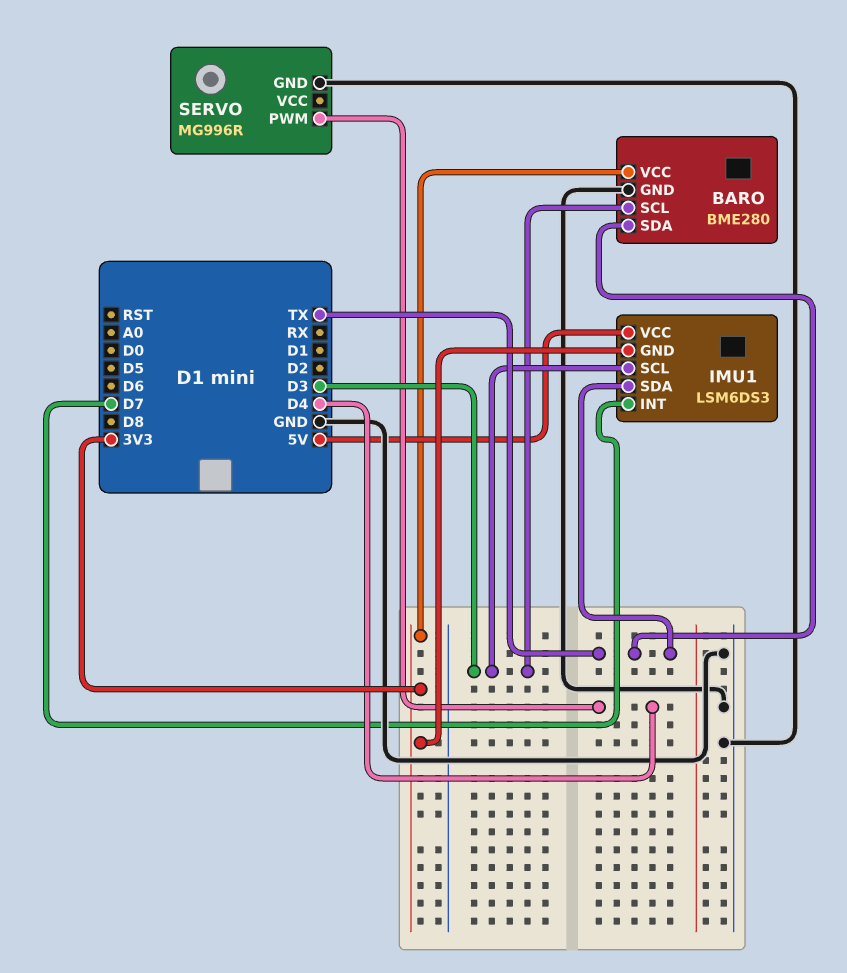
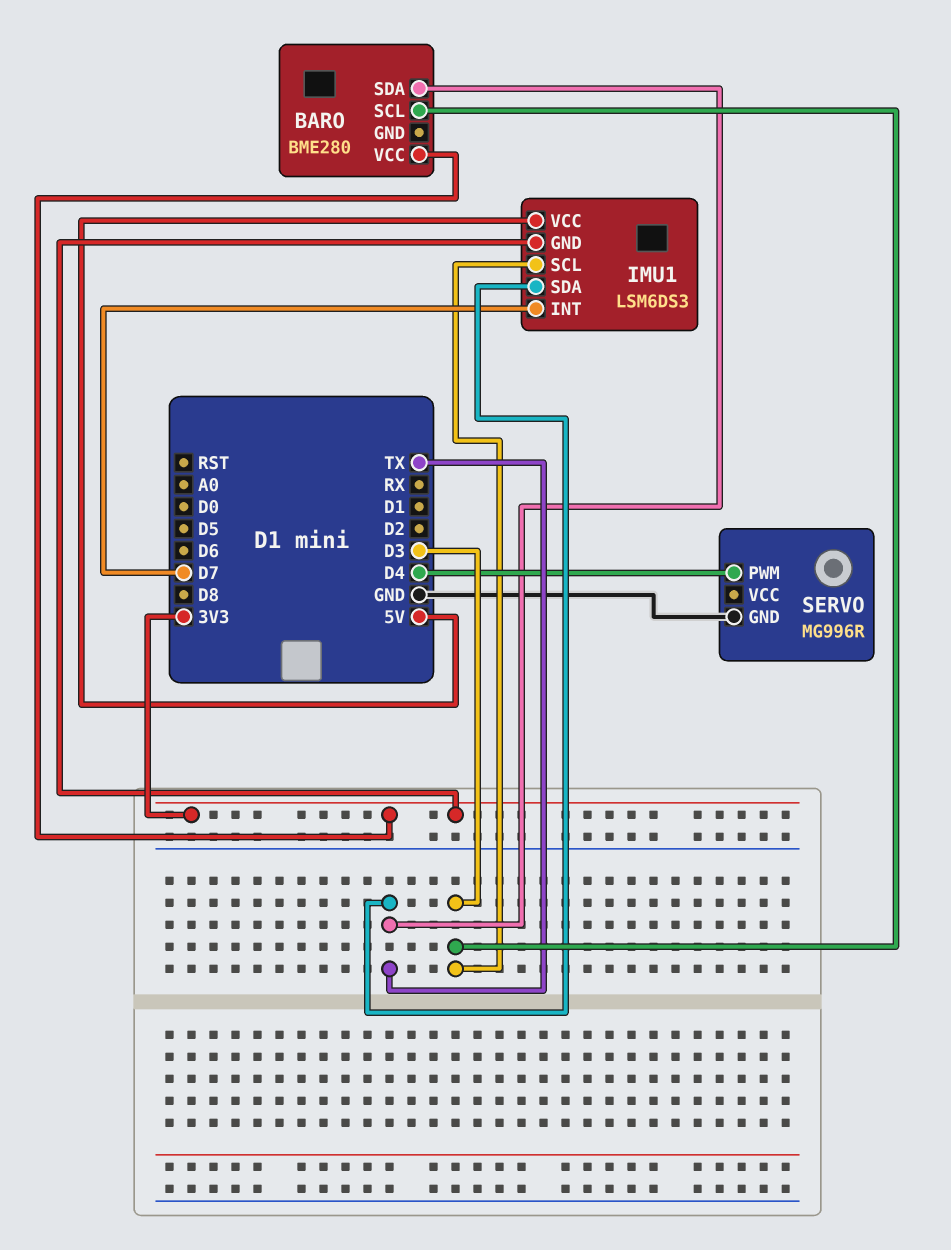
BARO pin GND: GND -> none

